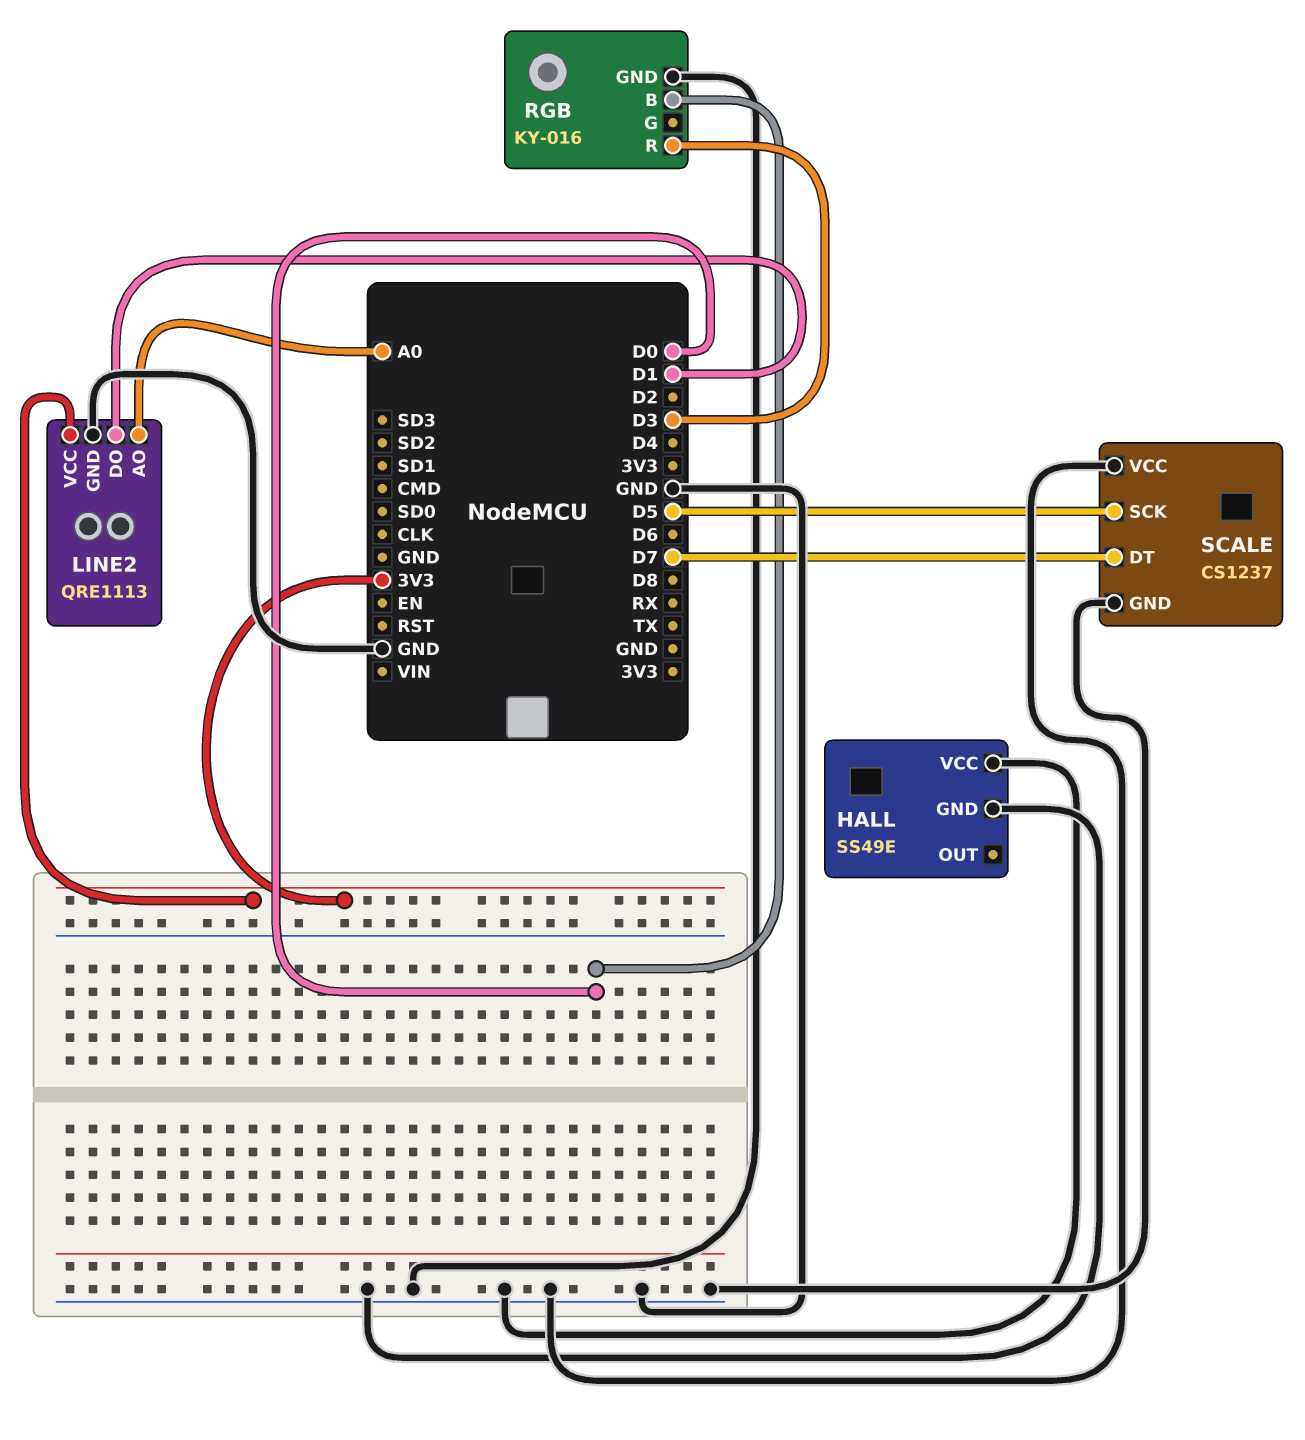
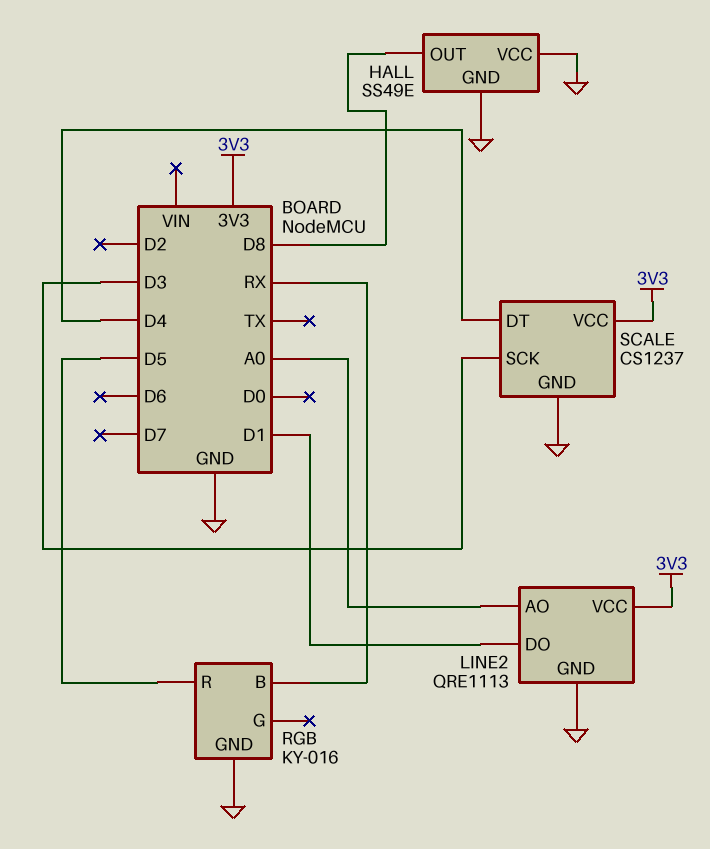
HALL pin OUT: none -> D8
RGB pin B: D0 -> RX
RGB pin R: D3 -> D5
SCALE pin DT: D7 -> D4
SCALE pin SCK: D5 -> D3
SCALE pin VCC: GND -> 3V3

